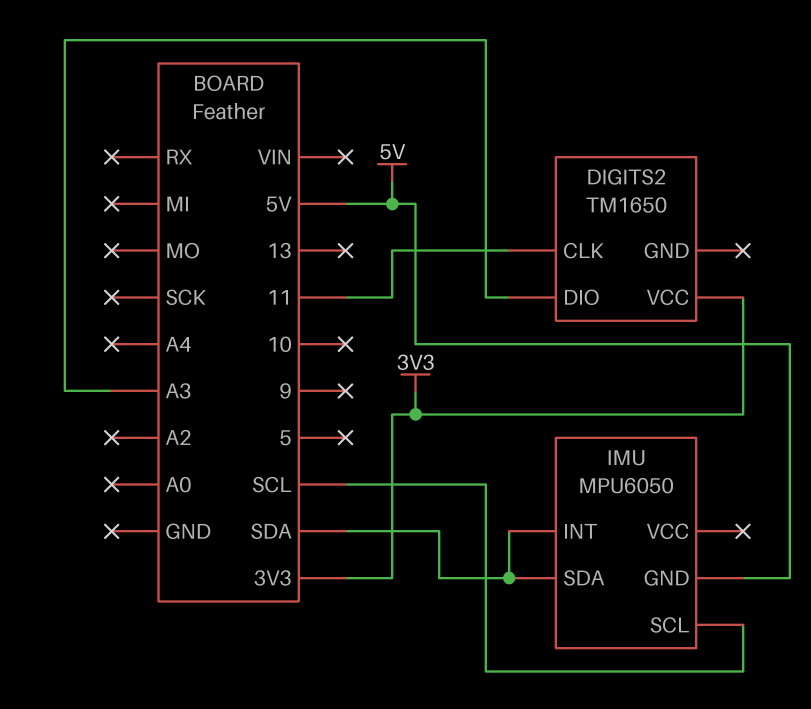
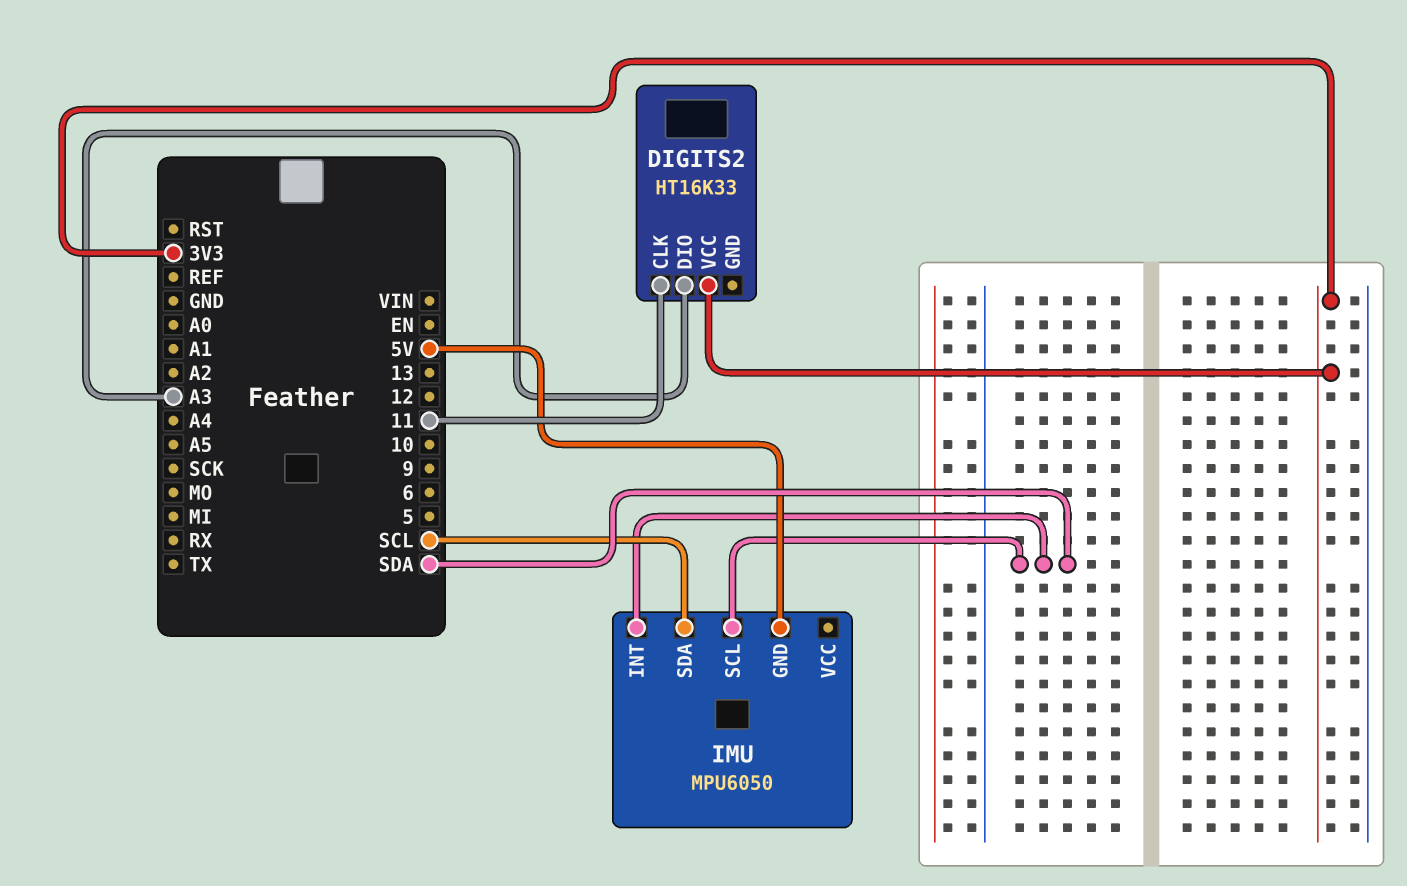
DIGITS2: TM1650 -> HT16K33
IMU pin SCL: SCL -> SDA
IMU pin SDA: SDA -> SCL

